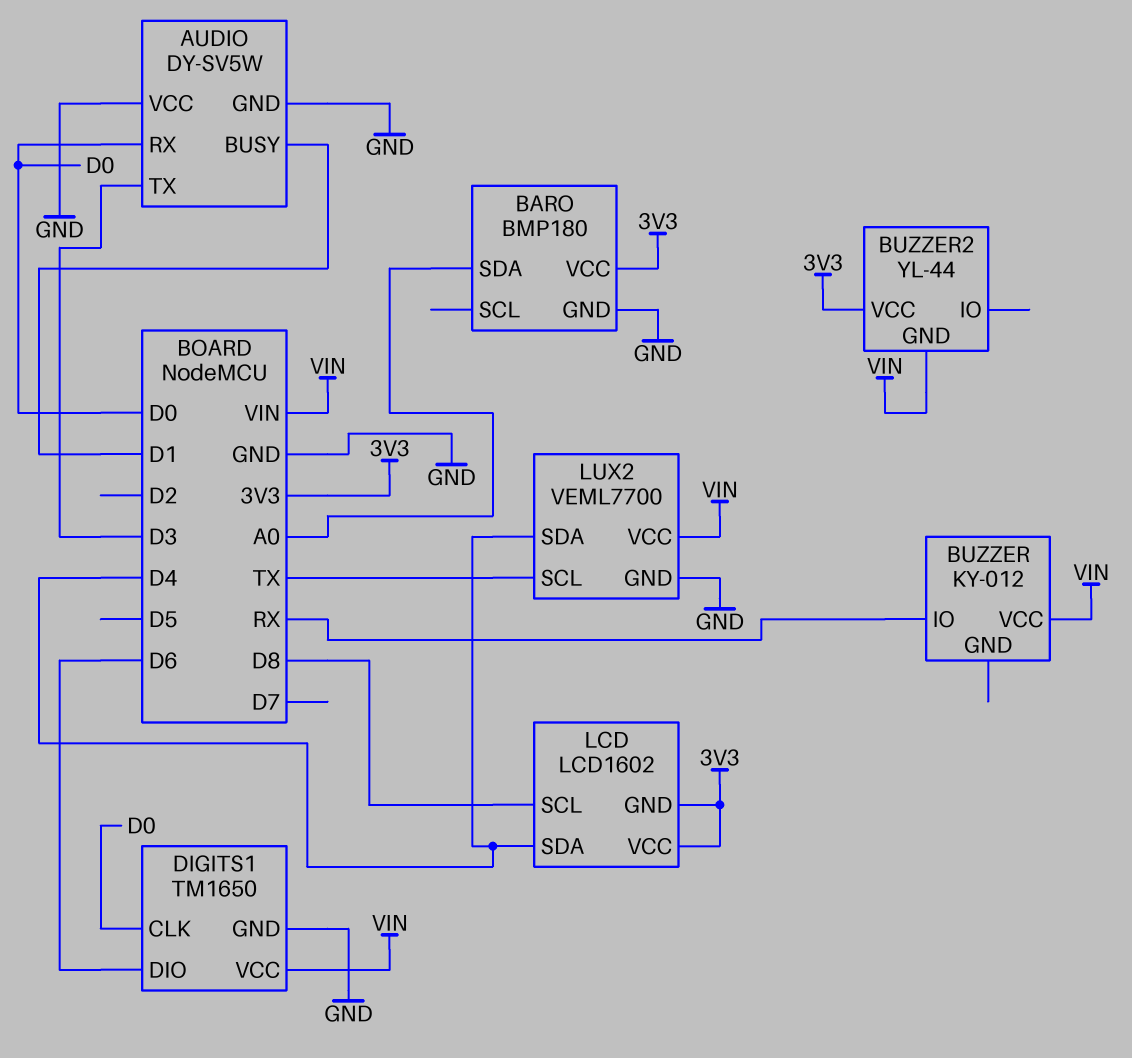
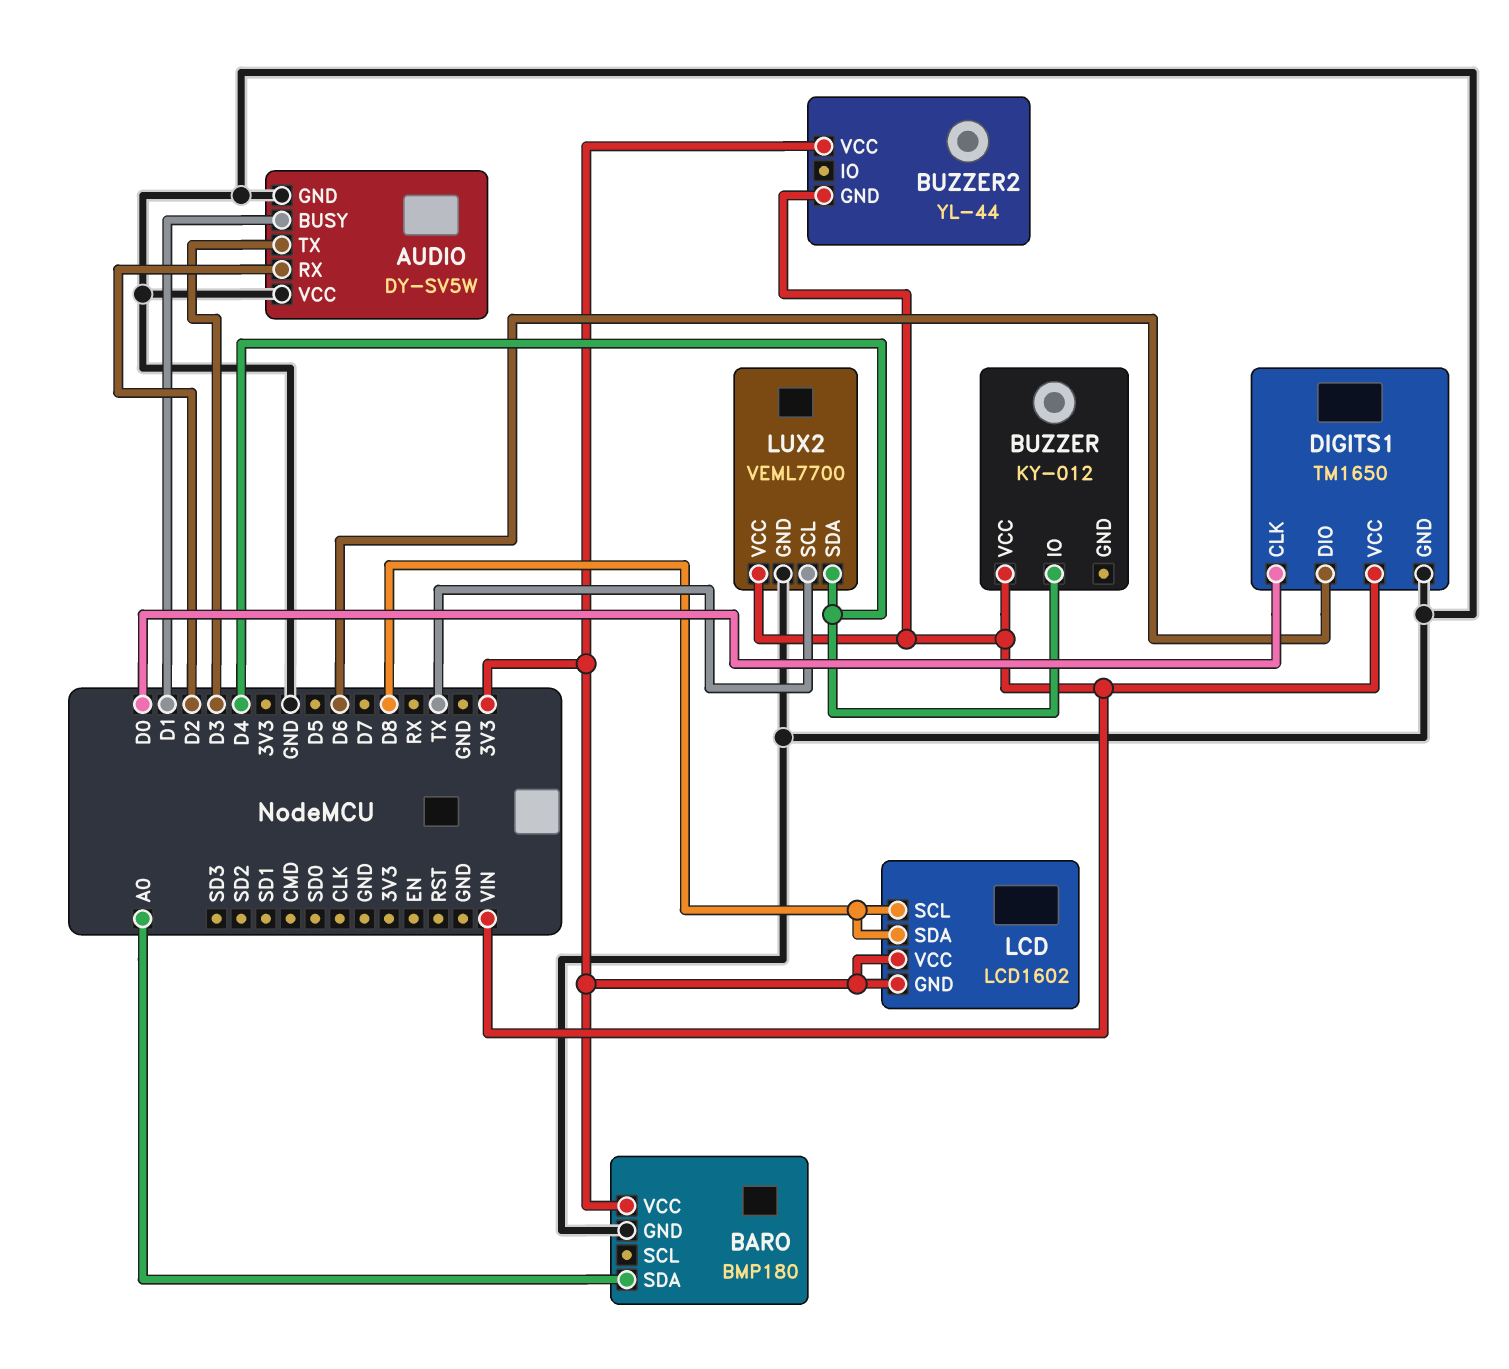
AUDIO pin RX: D0 -> D2
BUZZER pin IO: RX -> D4
LCD pin SDA: D4 -> D8

